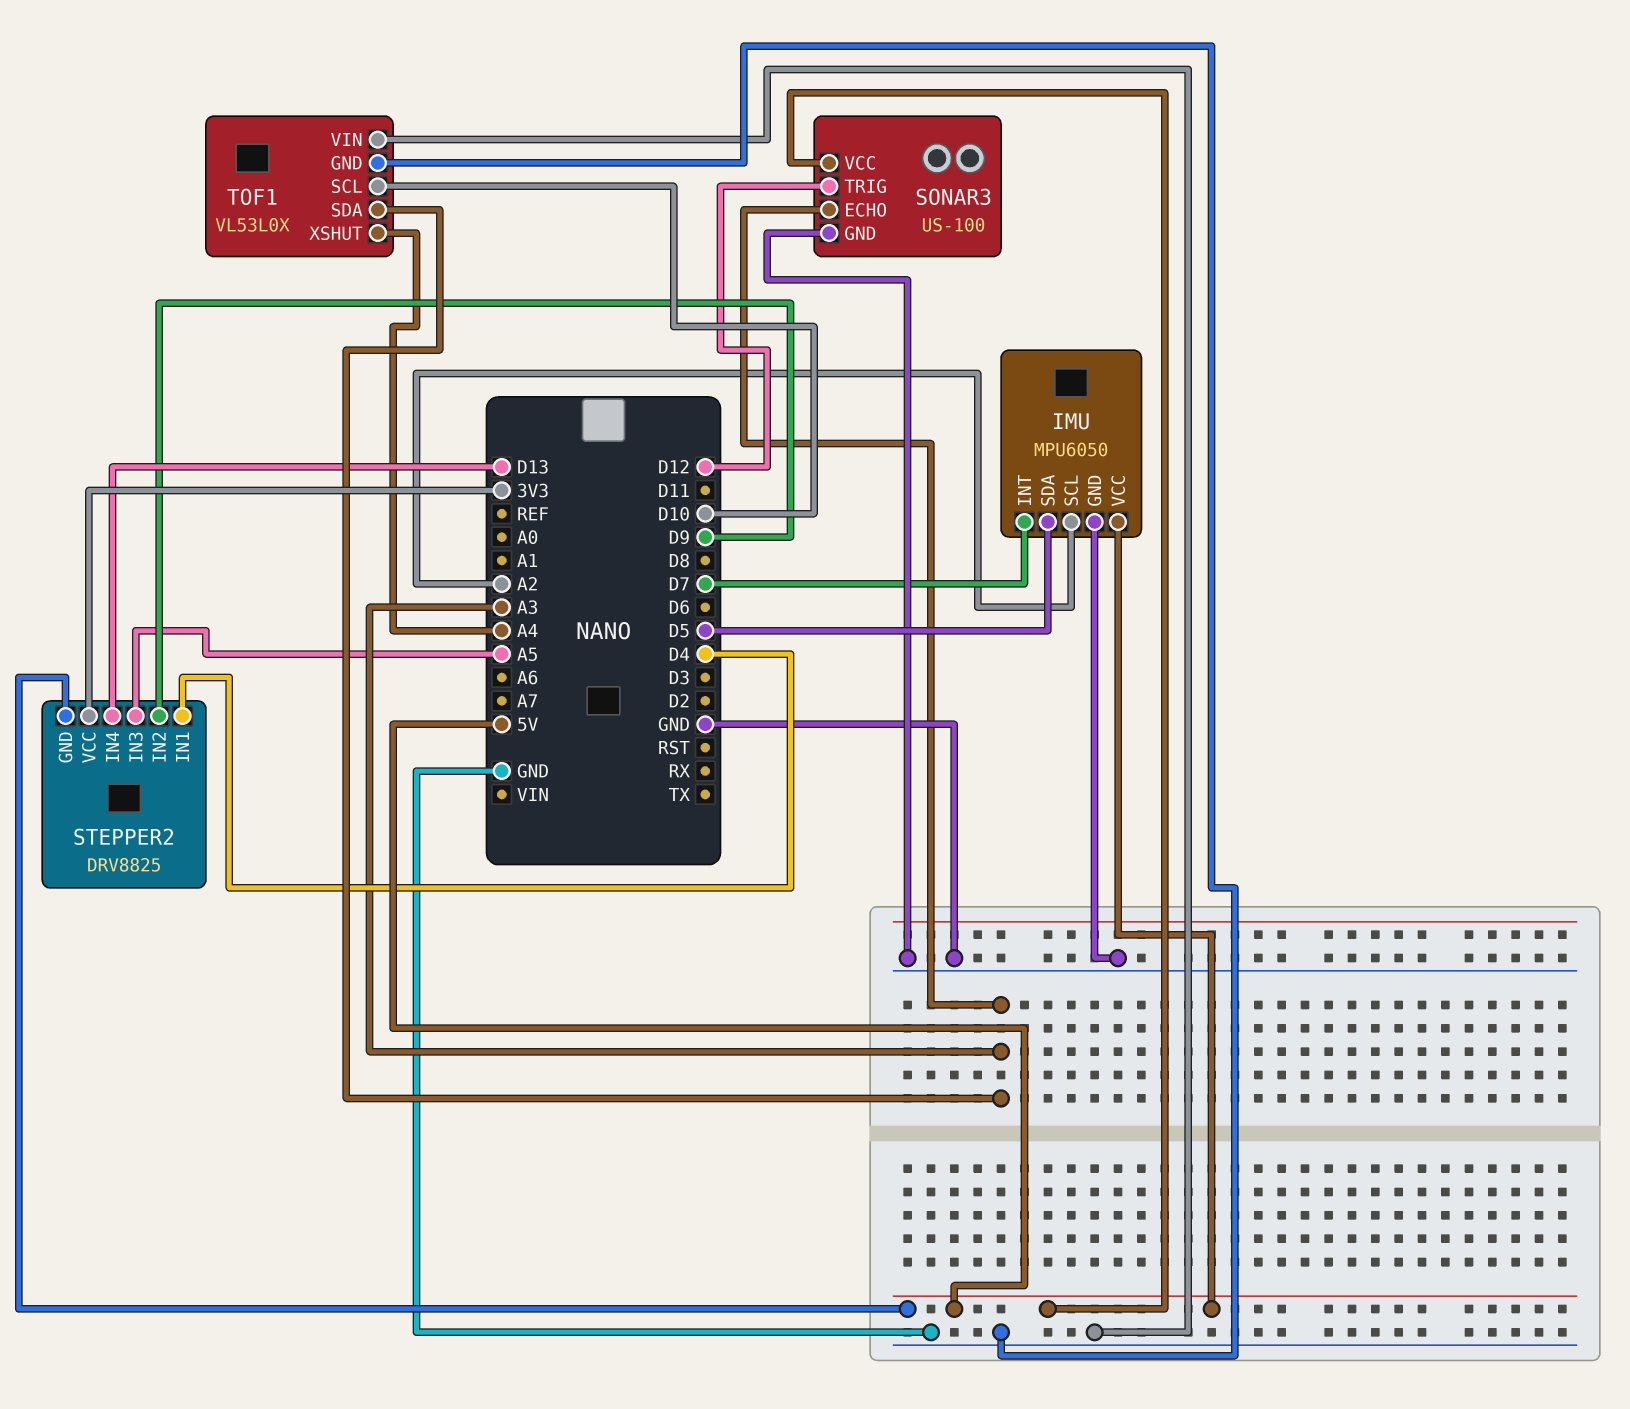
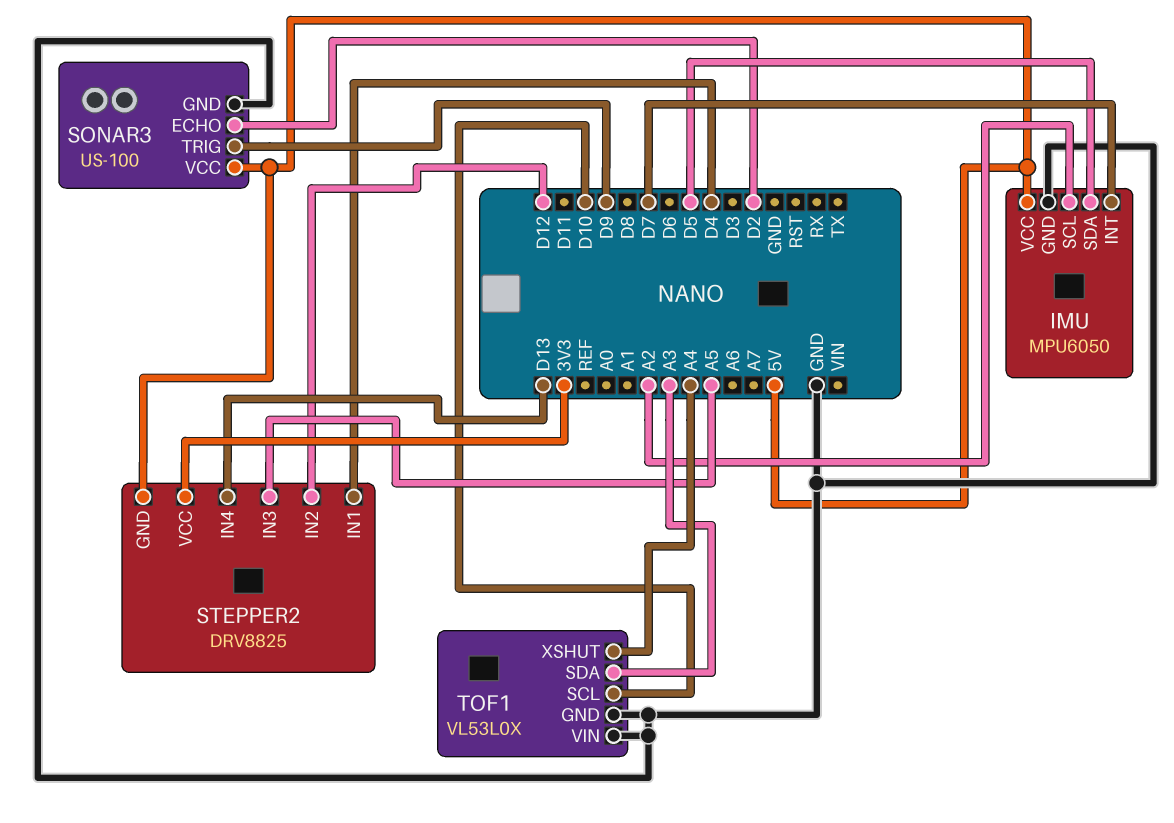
SONAR3 pin ECHO: A3 -> D2
SONAR3 pin TRIG: D12 -> D9
STEPPER2 pin IN2: D9 -> D12

